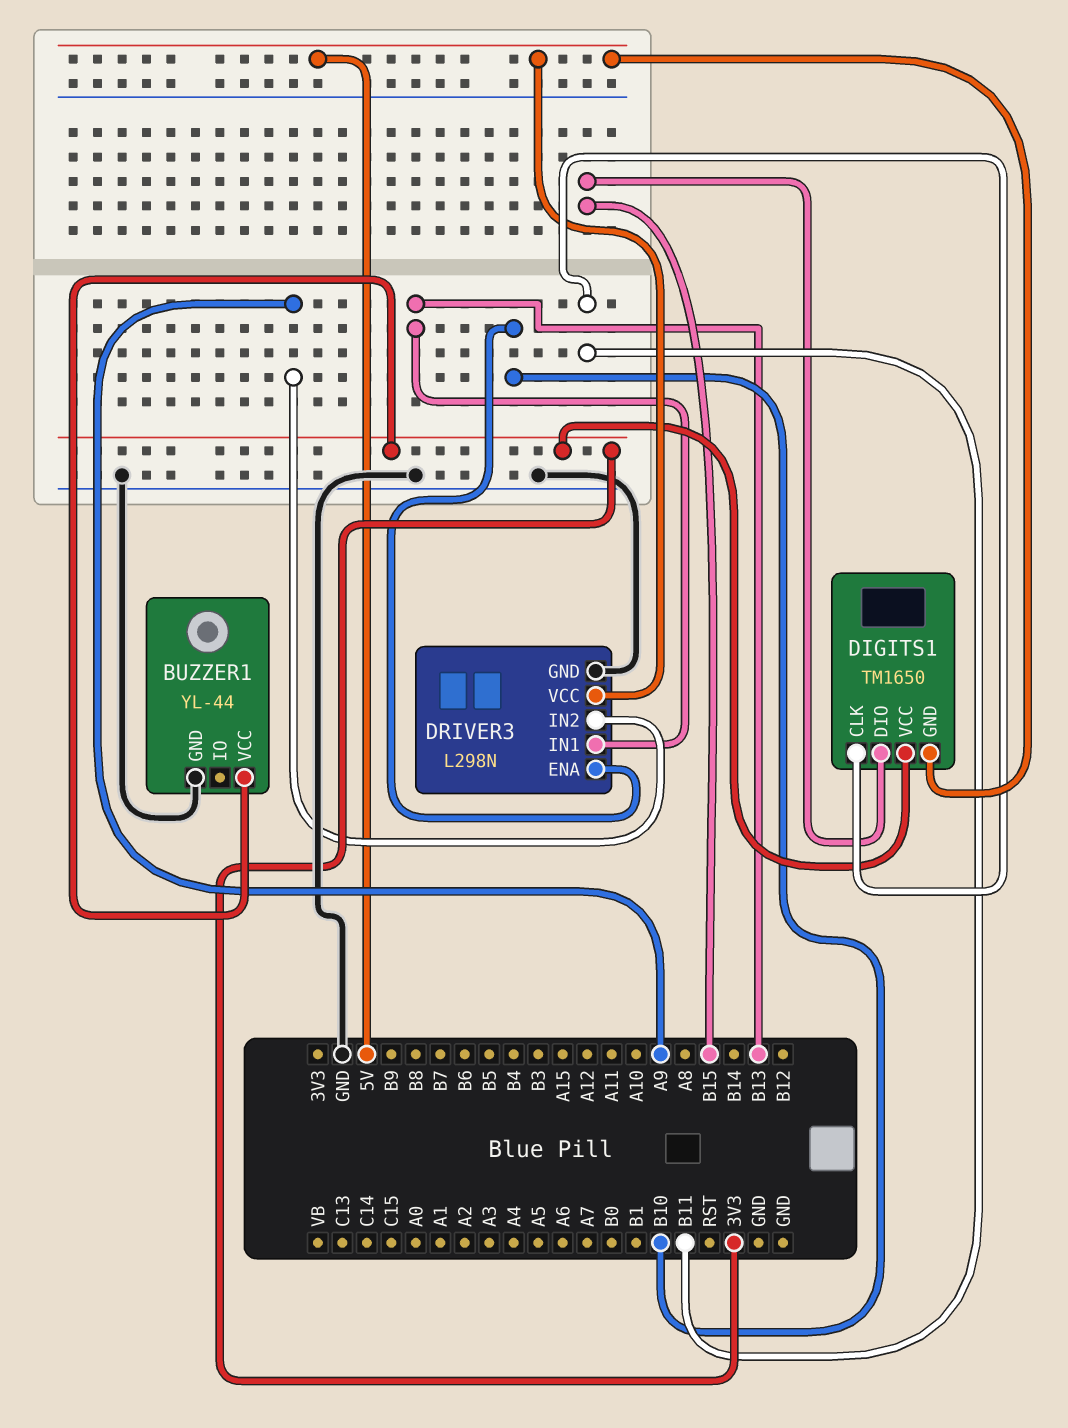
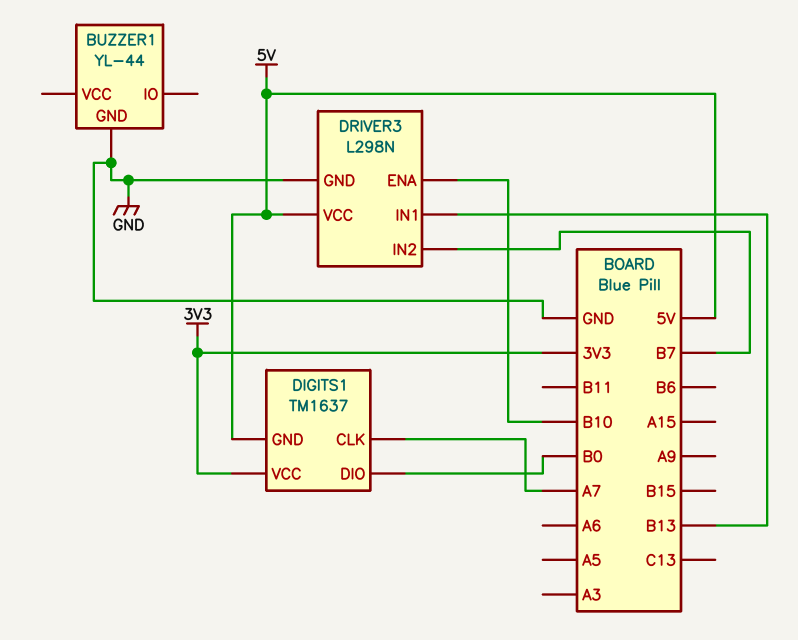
BUZZER1 pin VCC: 3V3 -> none
DIGITS1: TM1650 -> TM1637
DIGITS1 pin CLK: B11 -> A7
DIGITS1 pin DIO: B15 -> B0
DRIVER3 pin IN2: A9 -> B7

